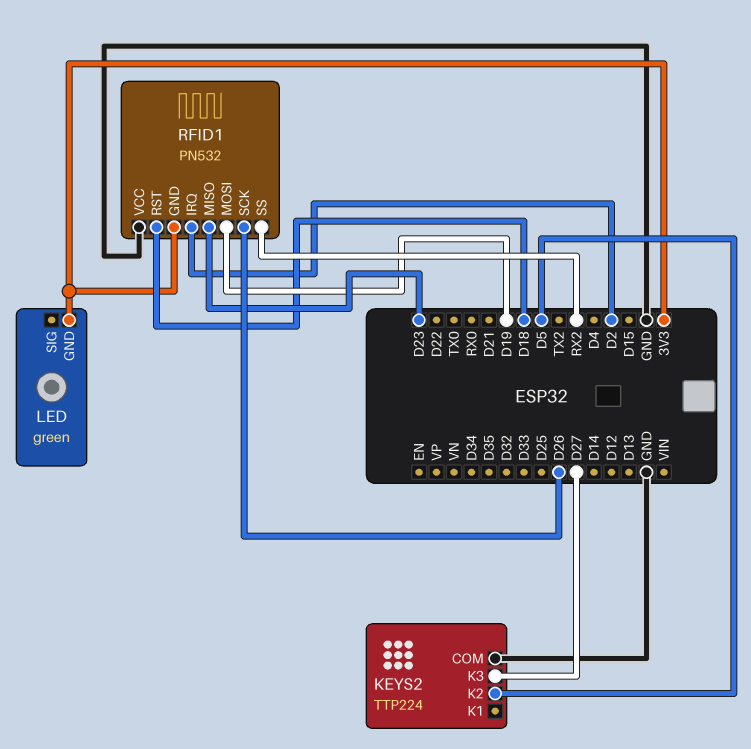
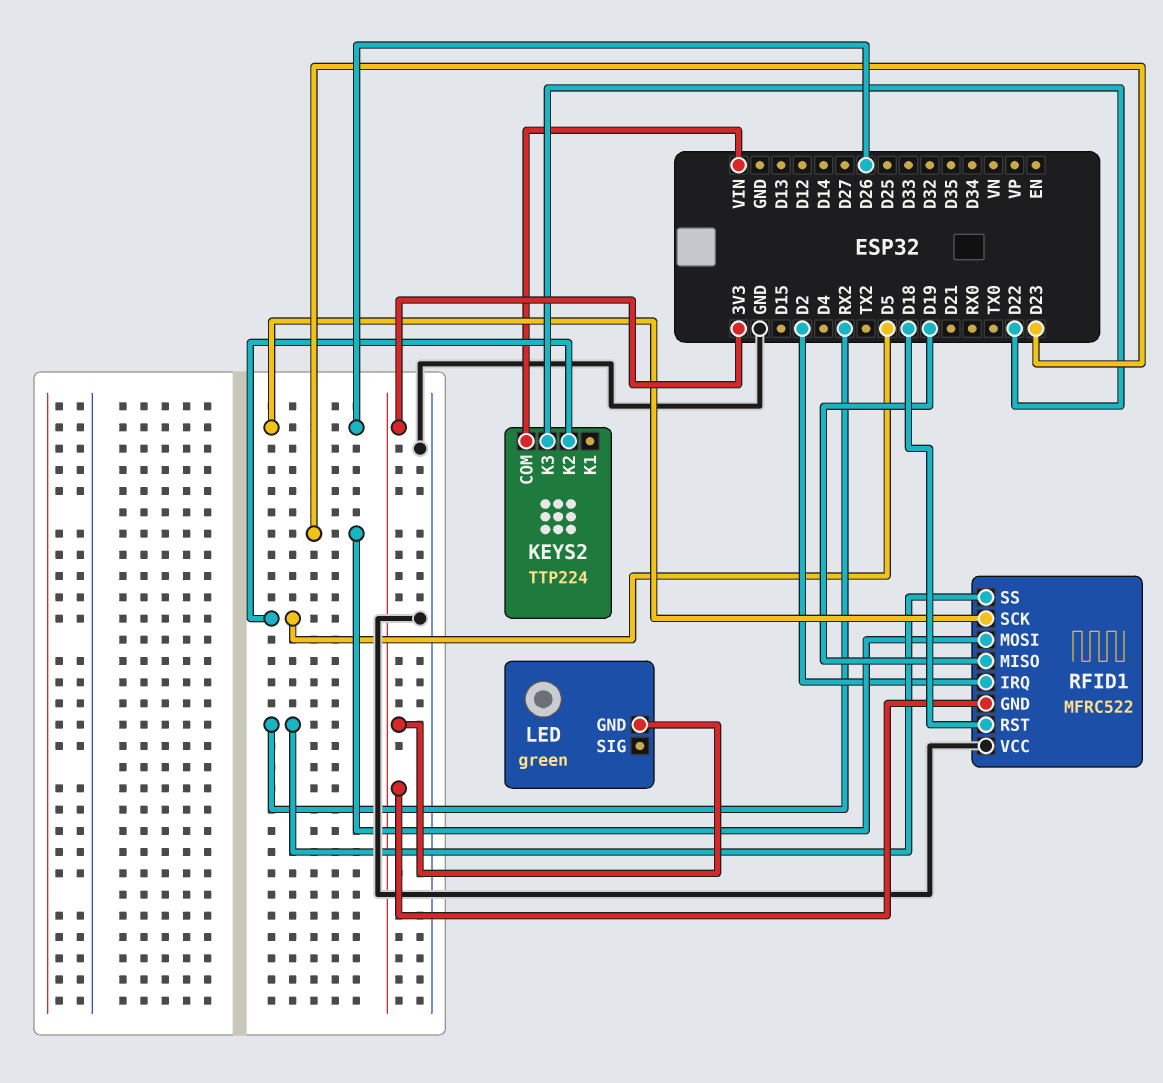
KEYS2 pin COM: GND -> VIN
KEYS2 pin K3: D27 -> D22
RFID1: PN532 -> MFRC522
RFID1 pin MISO: D23 -> D19
RFID1 pin MOSI: D19 -> D23

